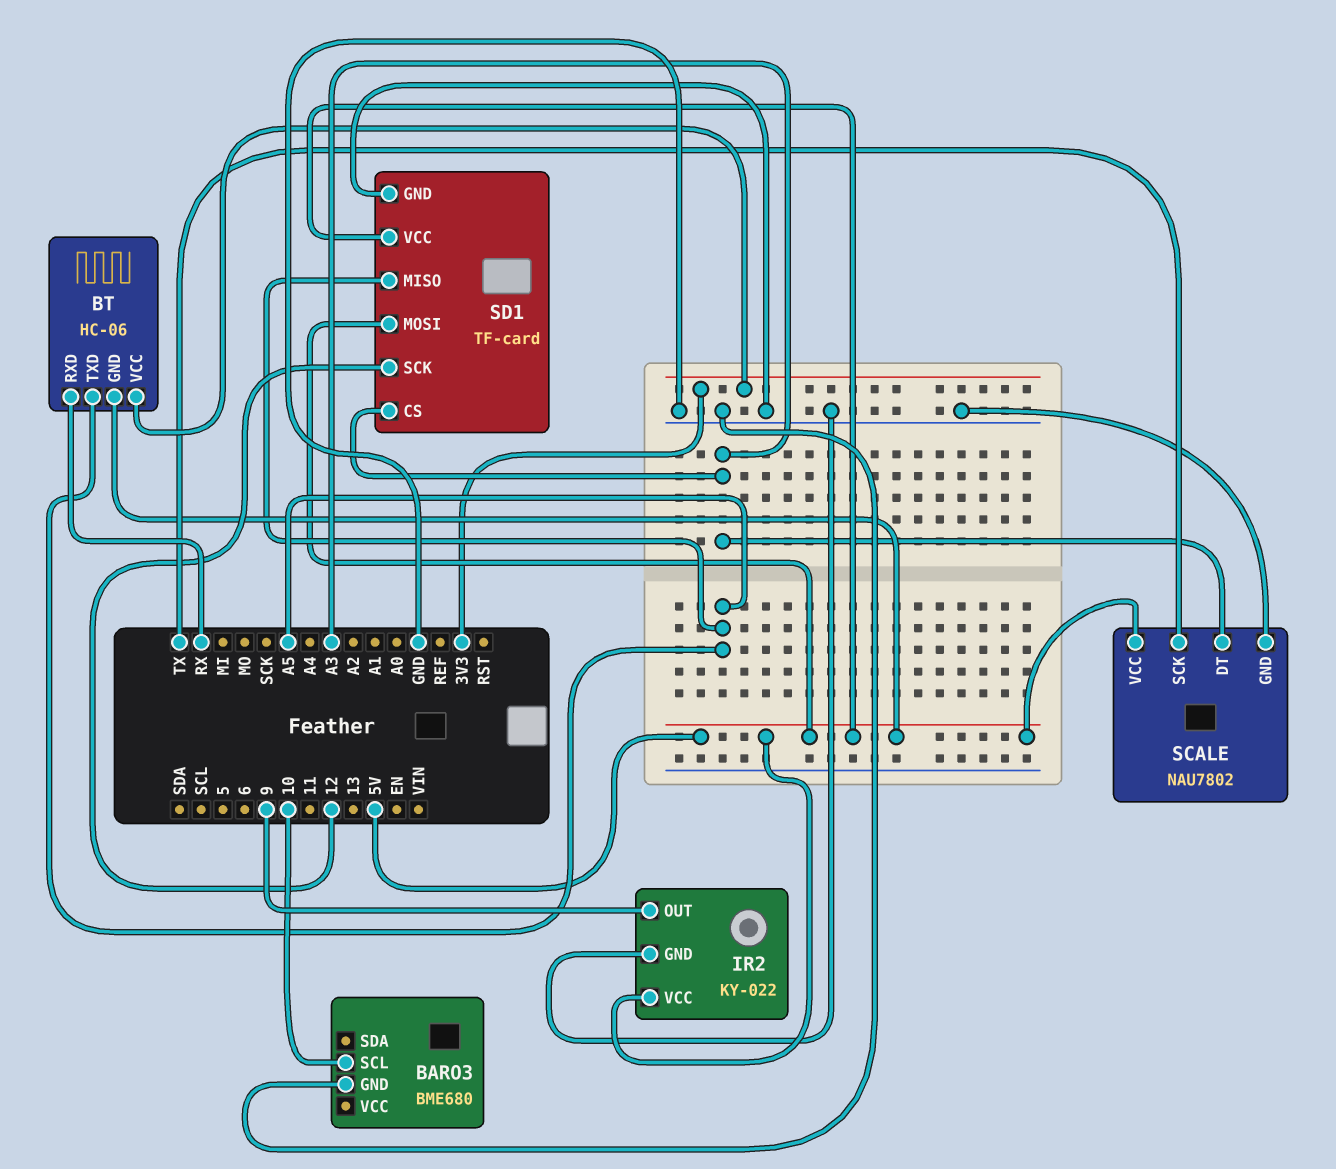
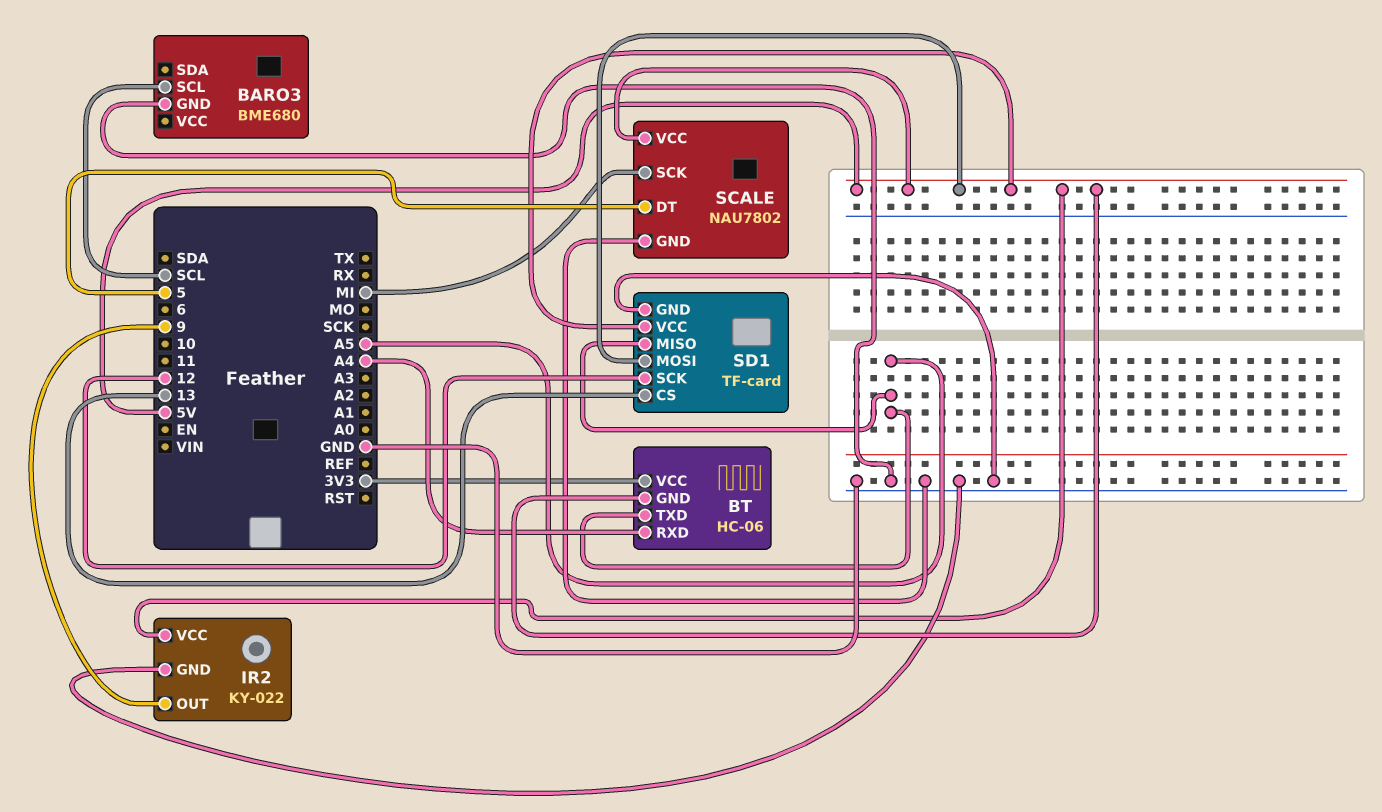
BARO3 pin SCL: 10 -> SCL
BT pin RXD: RX -> A4
SCALE pin DT: A3 -> 5
SCALE pin SCK: TX -> MI
SD1 pin CS: A3 -> 13

